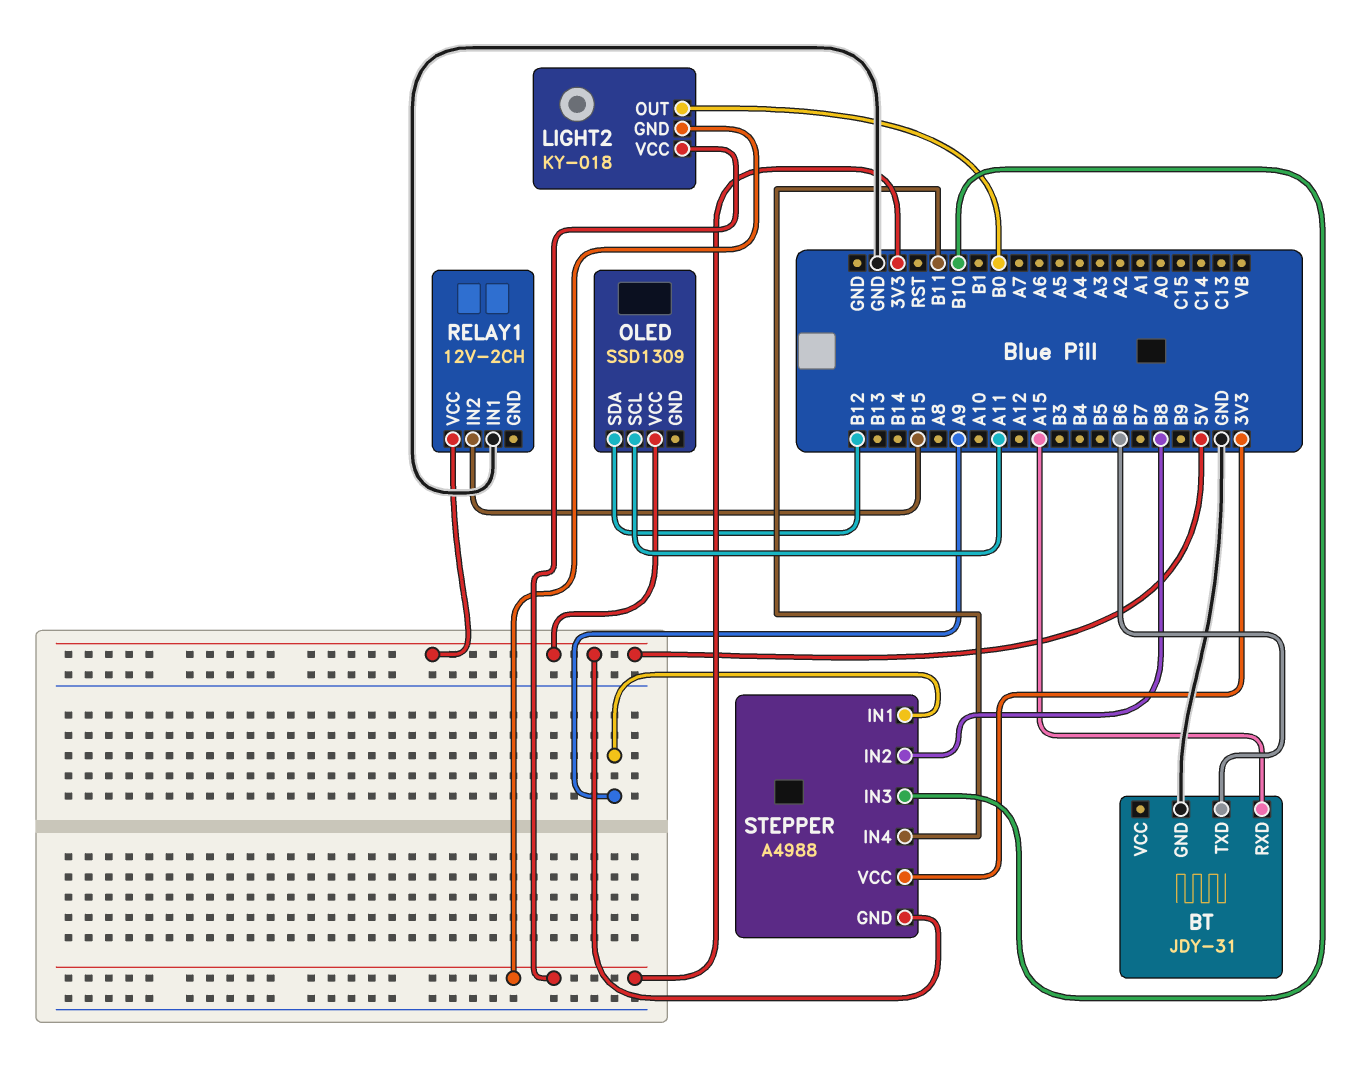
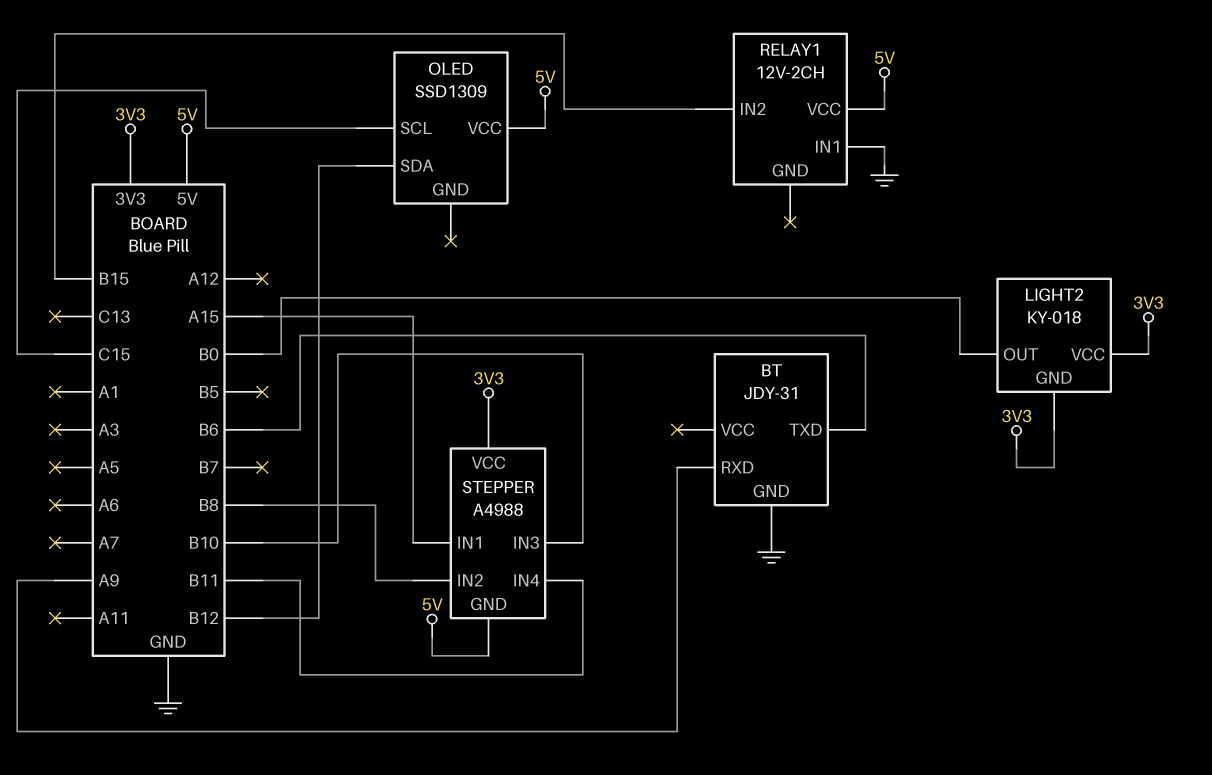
BT pin RXD: A15 -> A9
OLED pin SCL: A11 -> C15
STEPPER pin IN1: A9 -> A15

